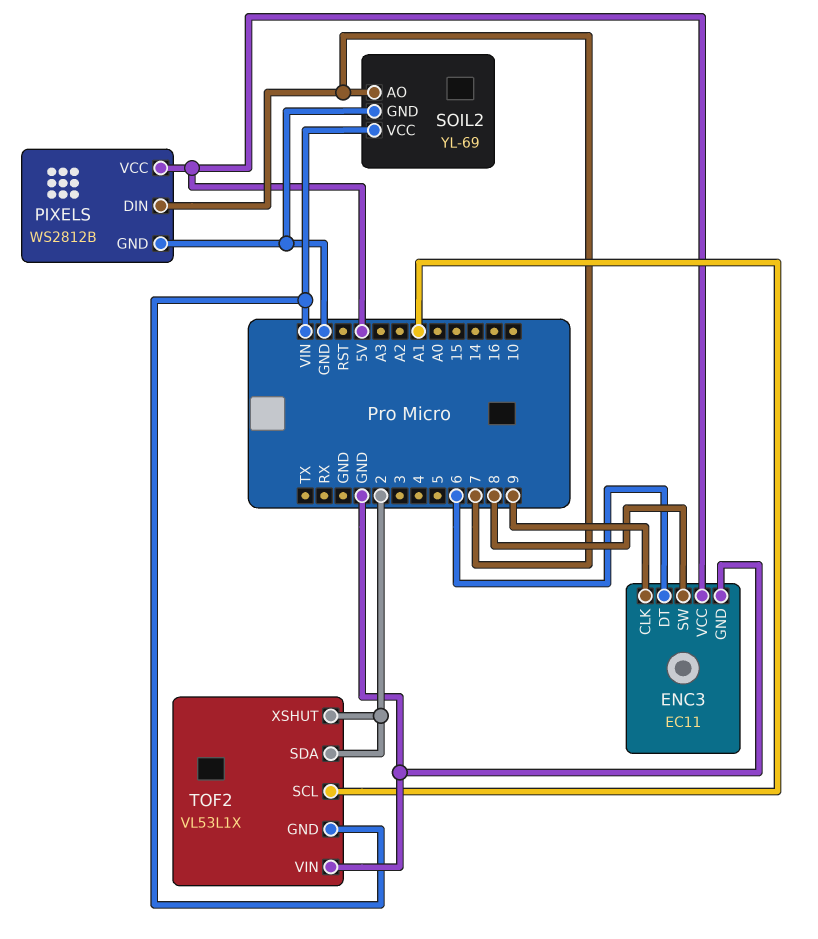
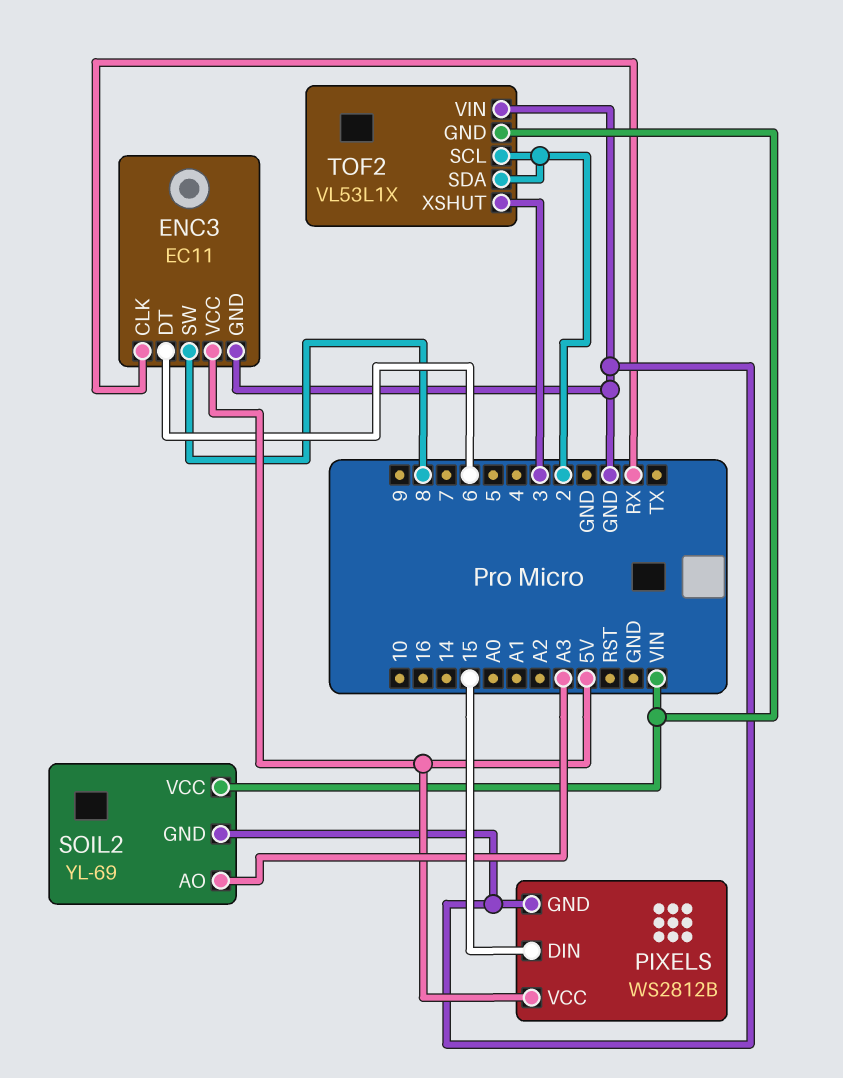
ENC3 pin CLK: 9 -> RX
PIXELS pin DIN: 7 -> 15
SOIL2 pin AO: 7 -> A3
TOF2 pin SCL: A1 -> 2
TOF2 pin XSHUT: 2 -> 3

